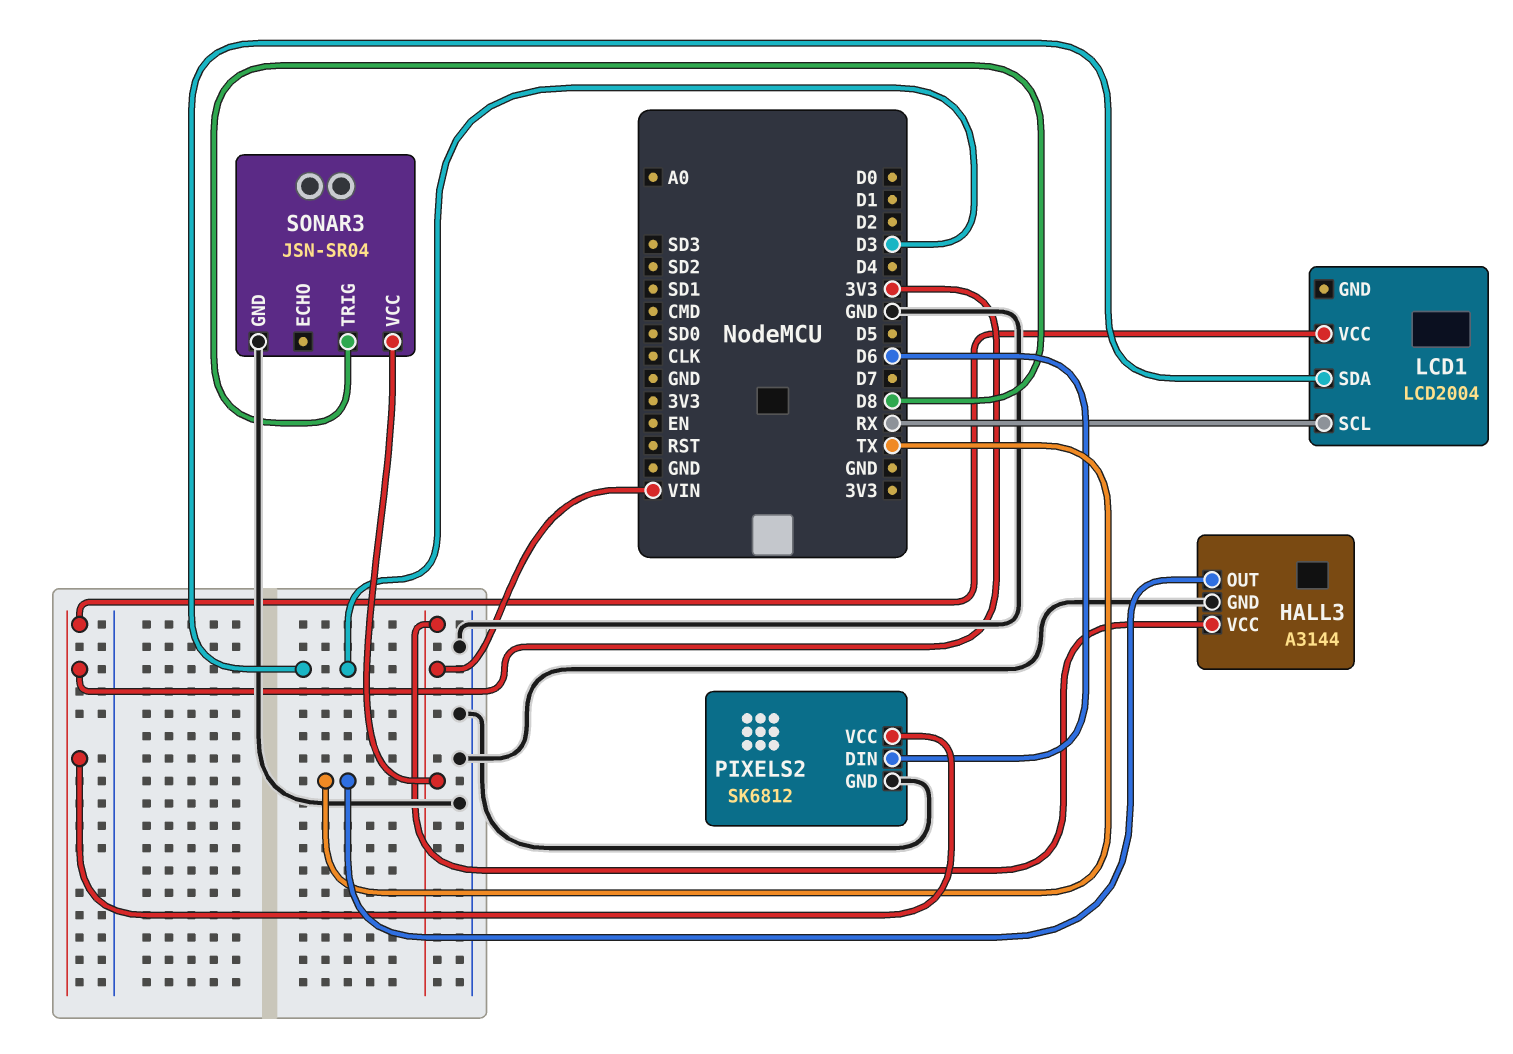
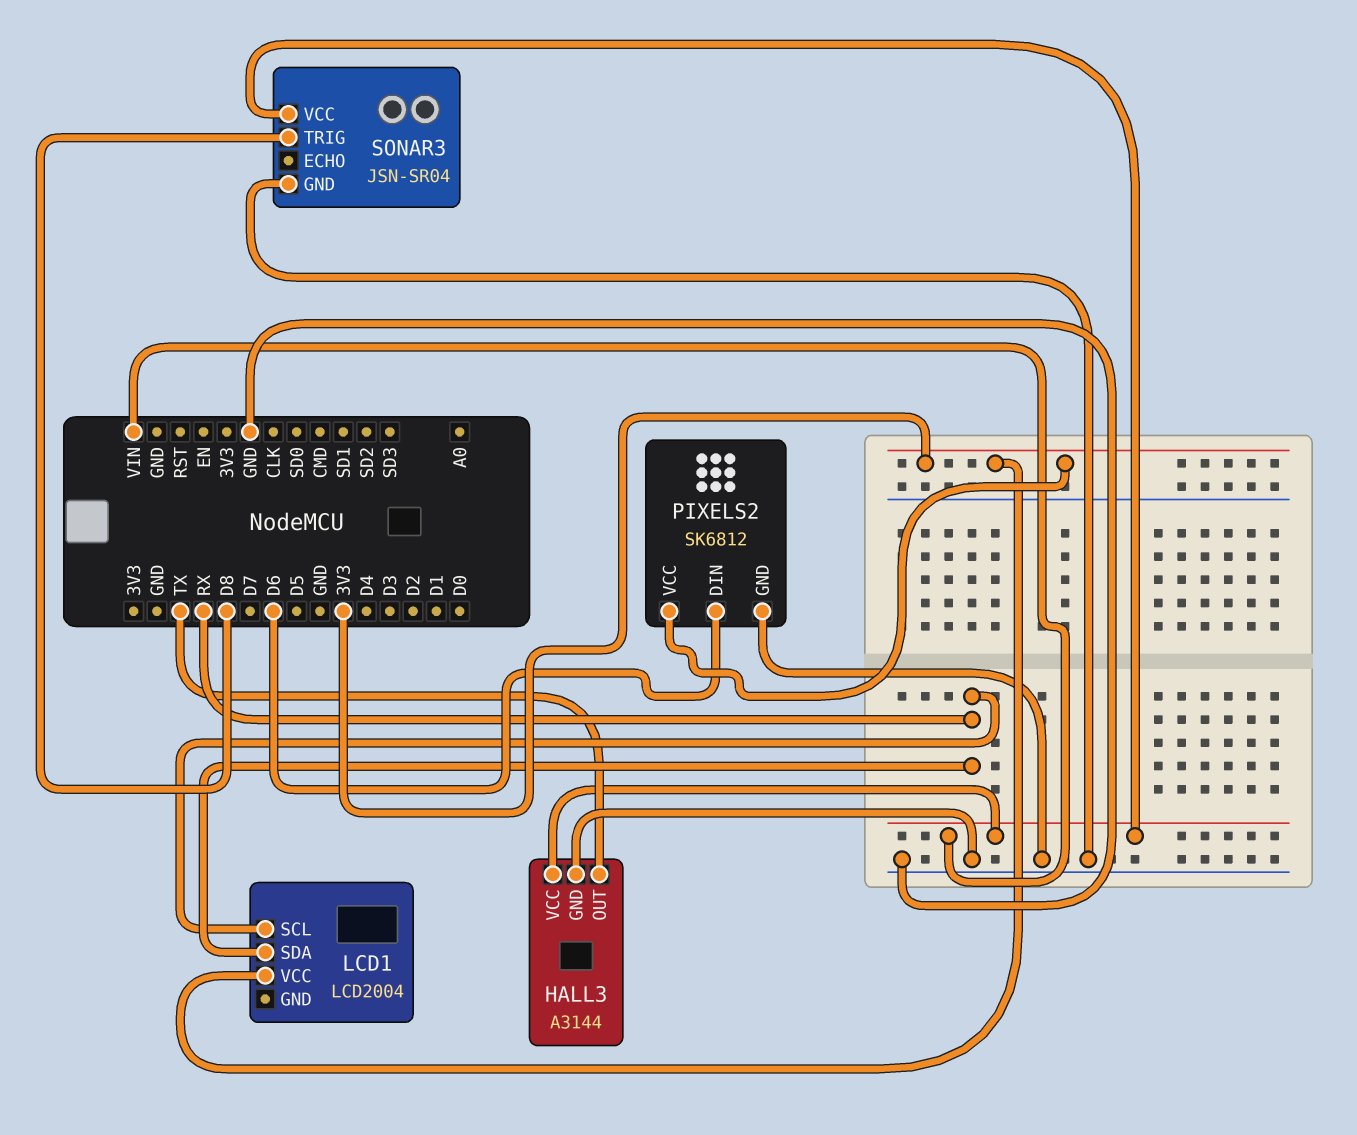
LCD1 pin SDA: D3 -> RX

